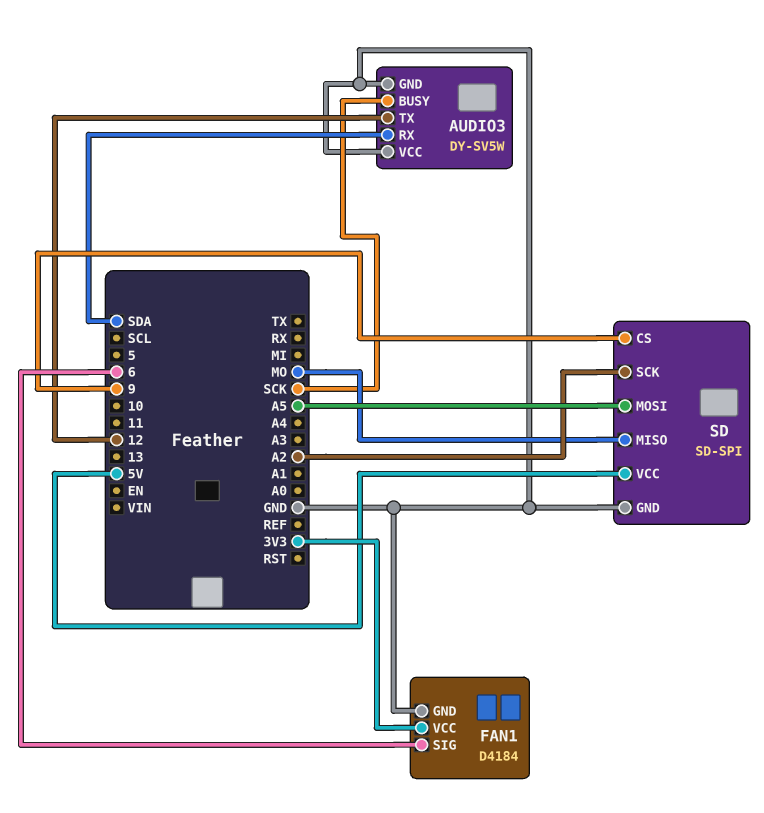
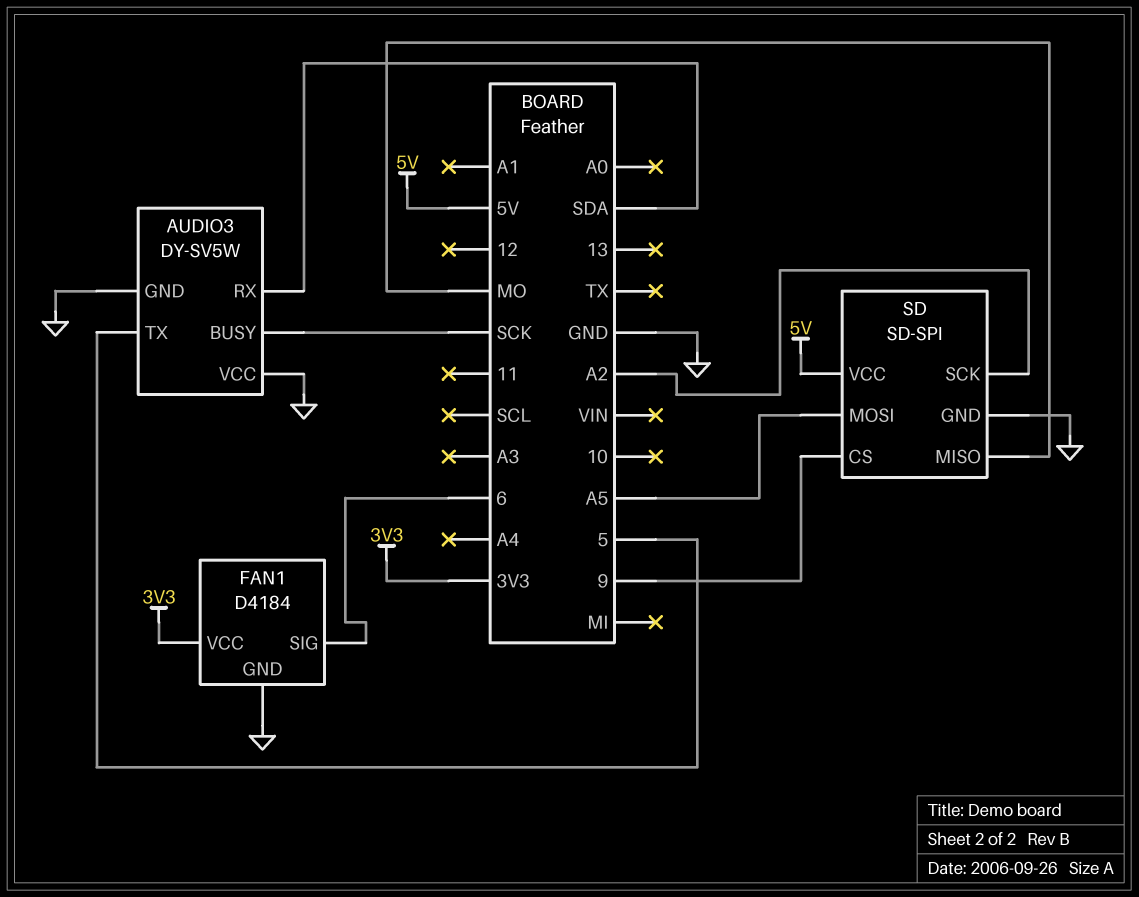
AUDIO3 pin TX: 12 -> 5

